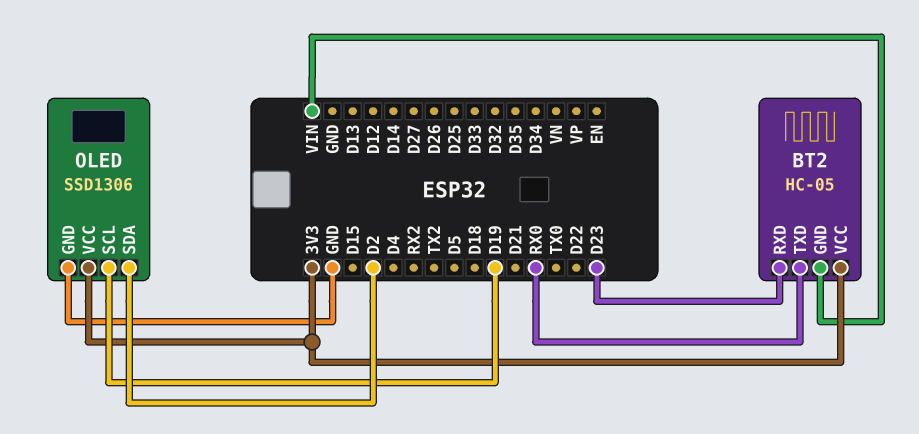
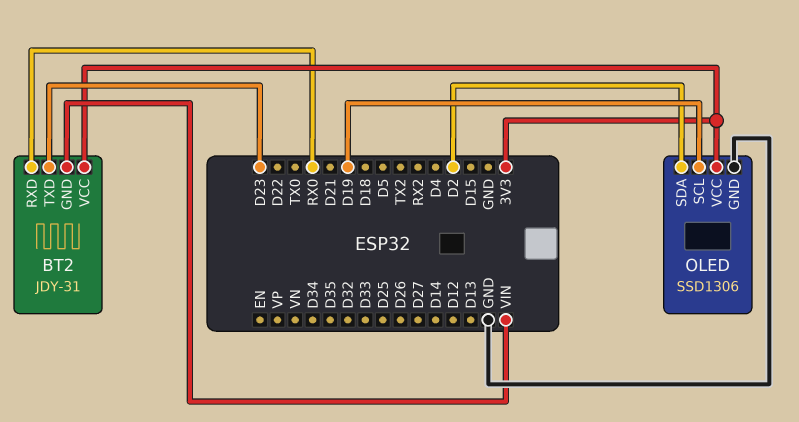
BT2: HC-05 -> JDY-31
BT2 pin RXD: D23 -> RX0
BT2 pin TXD: RX0 -> D23

